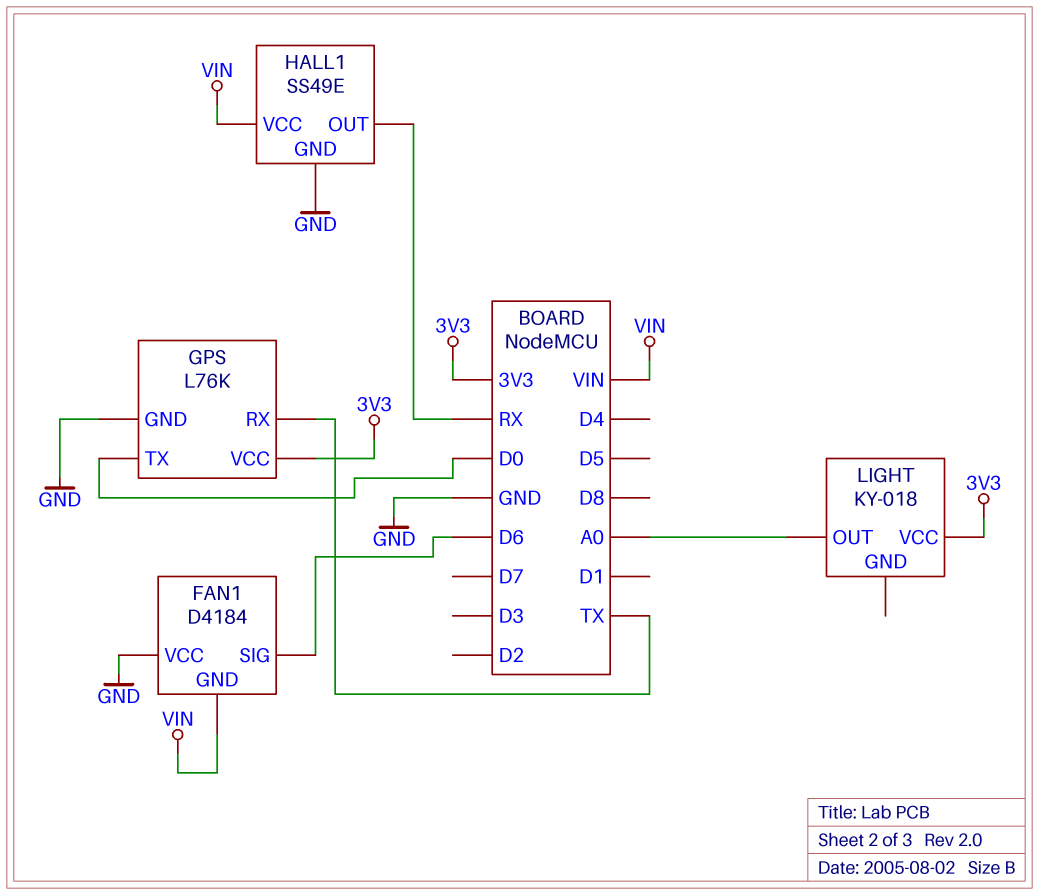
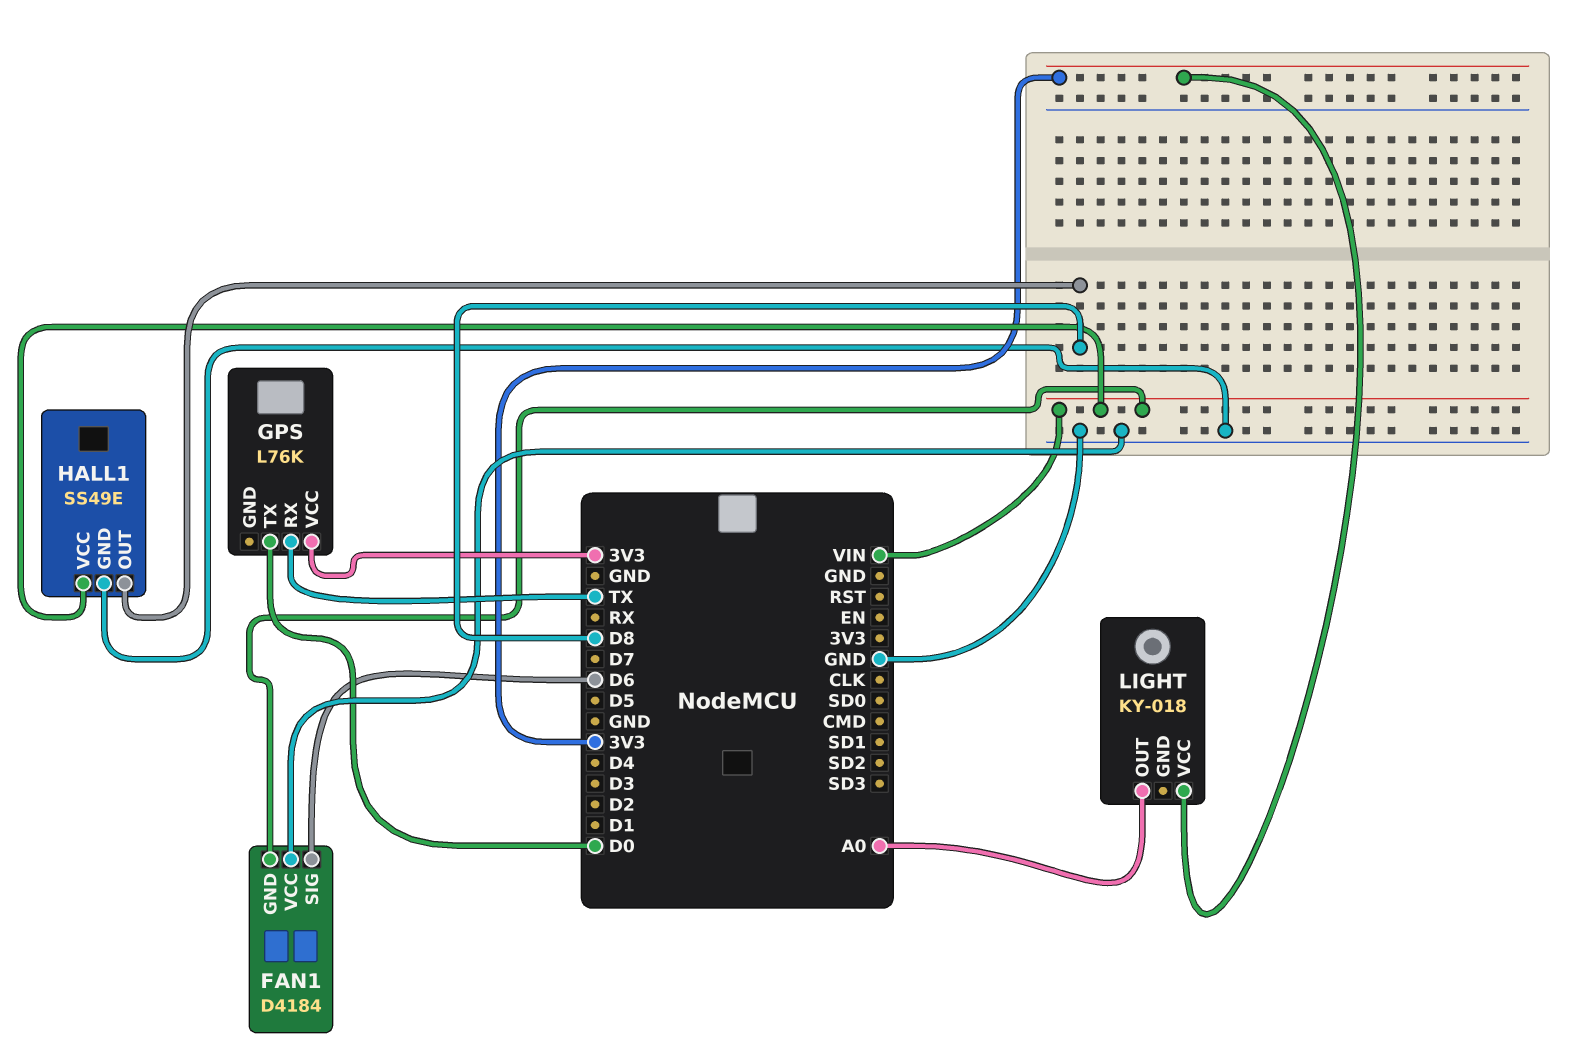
GPS pin GND: GND -> none
HALL1 pin OUT: RX -> D8

